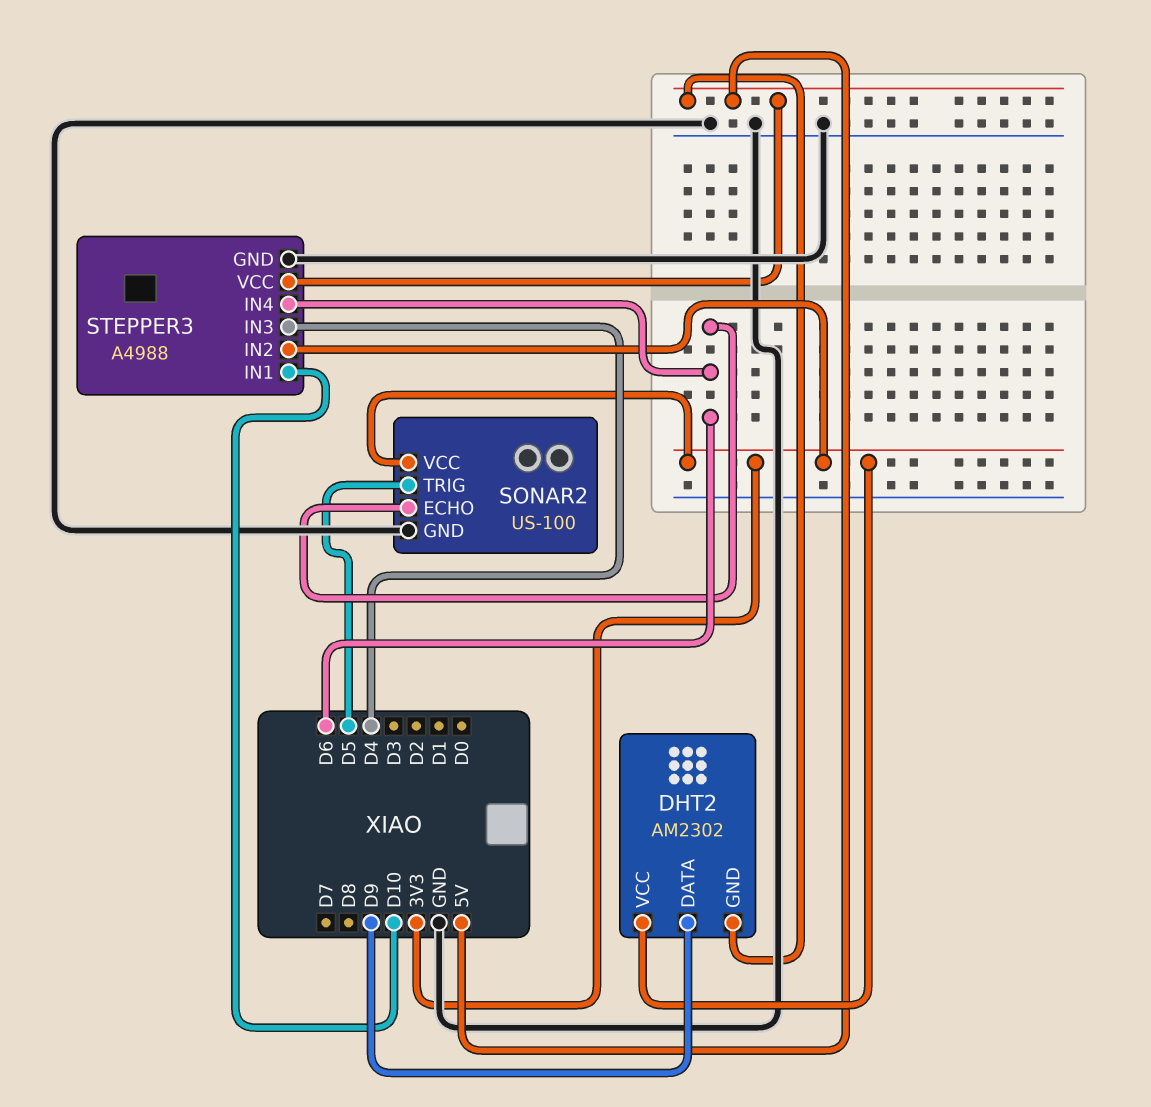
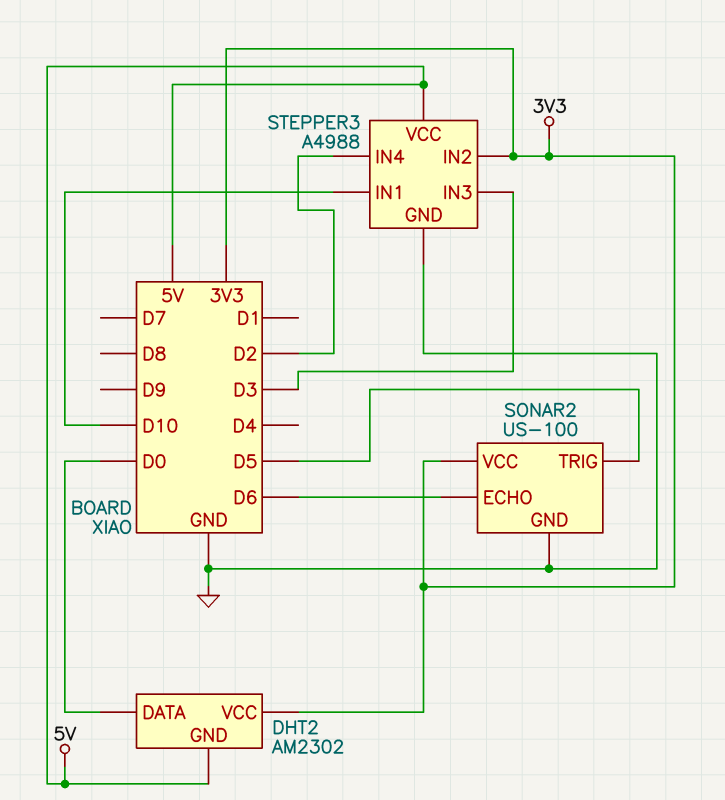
DHT2 pin DATA: D9 -> D0
STEPPER3 pin IN3: D4 -> D3
STEPPER3 pin IN4: D6 -> D2

